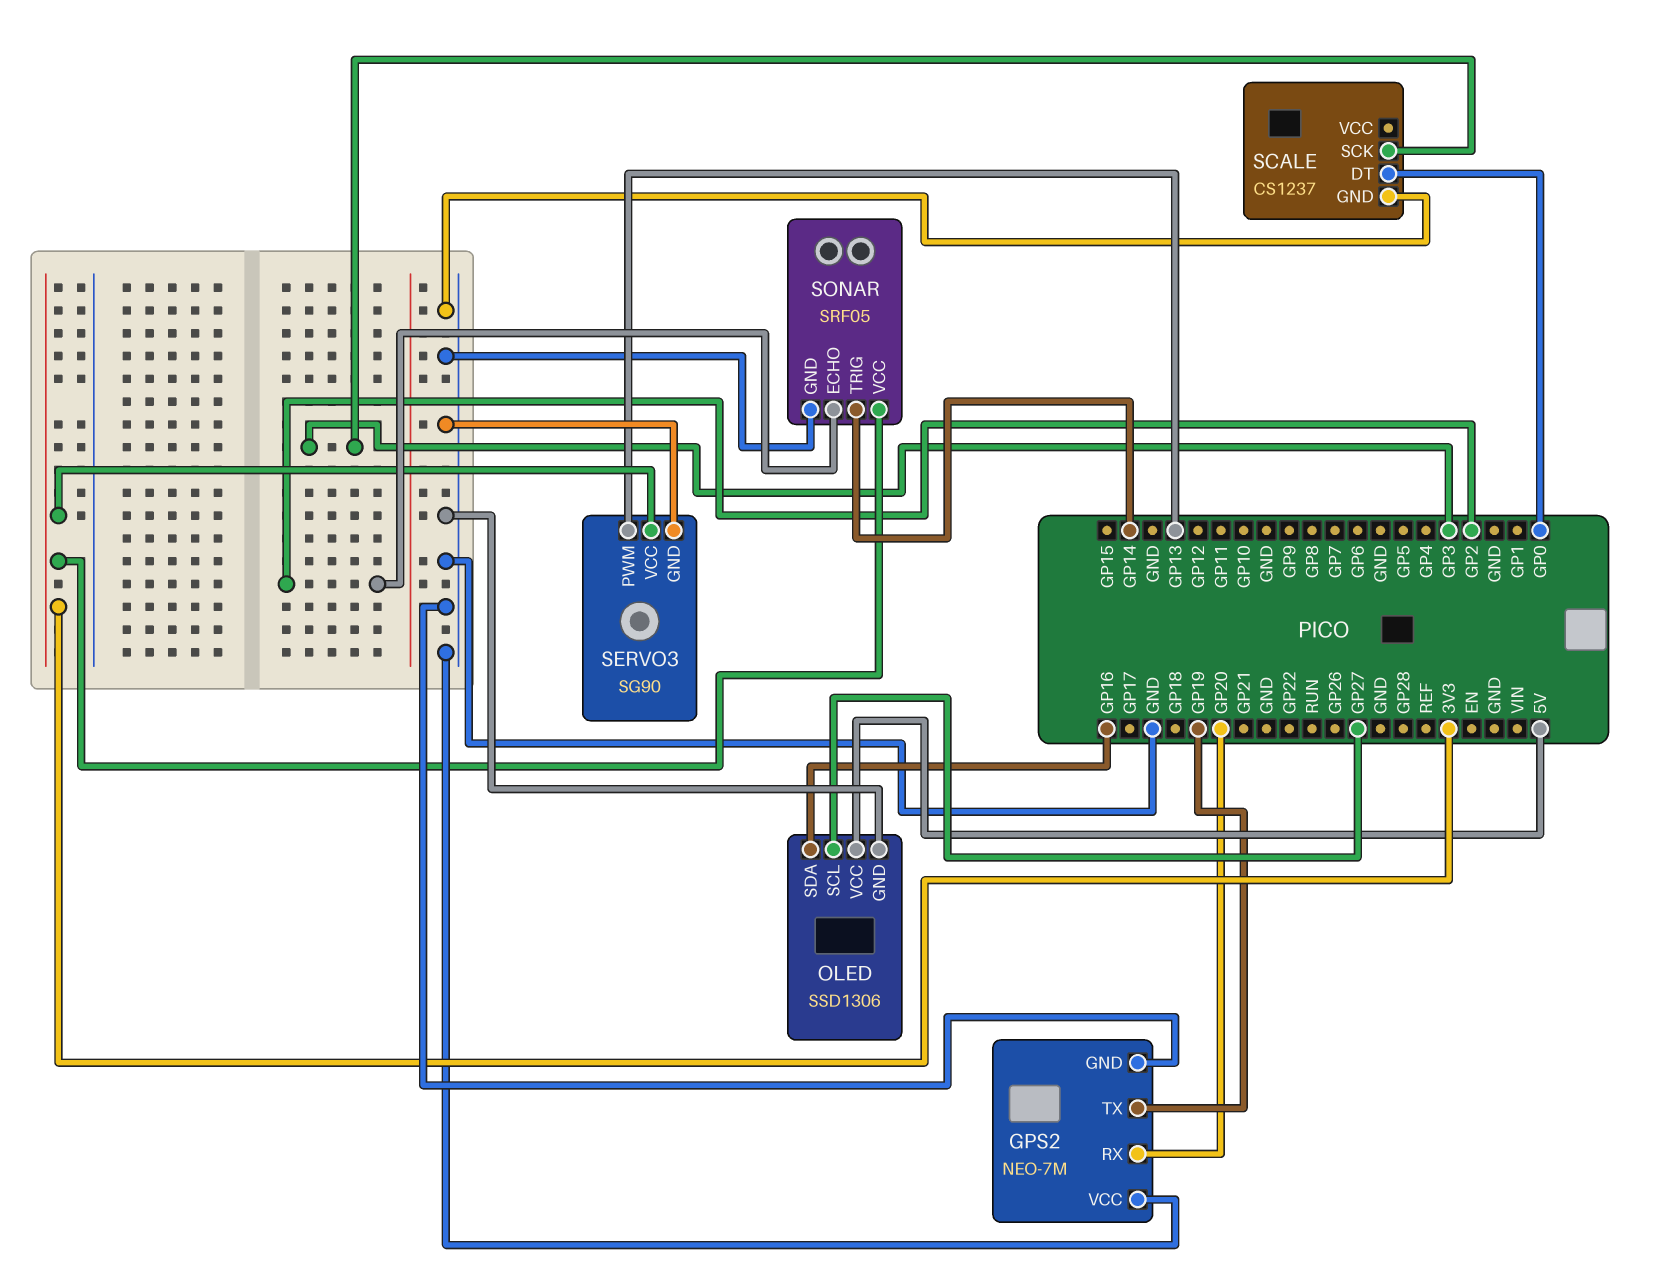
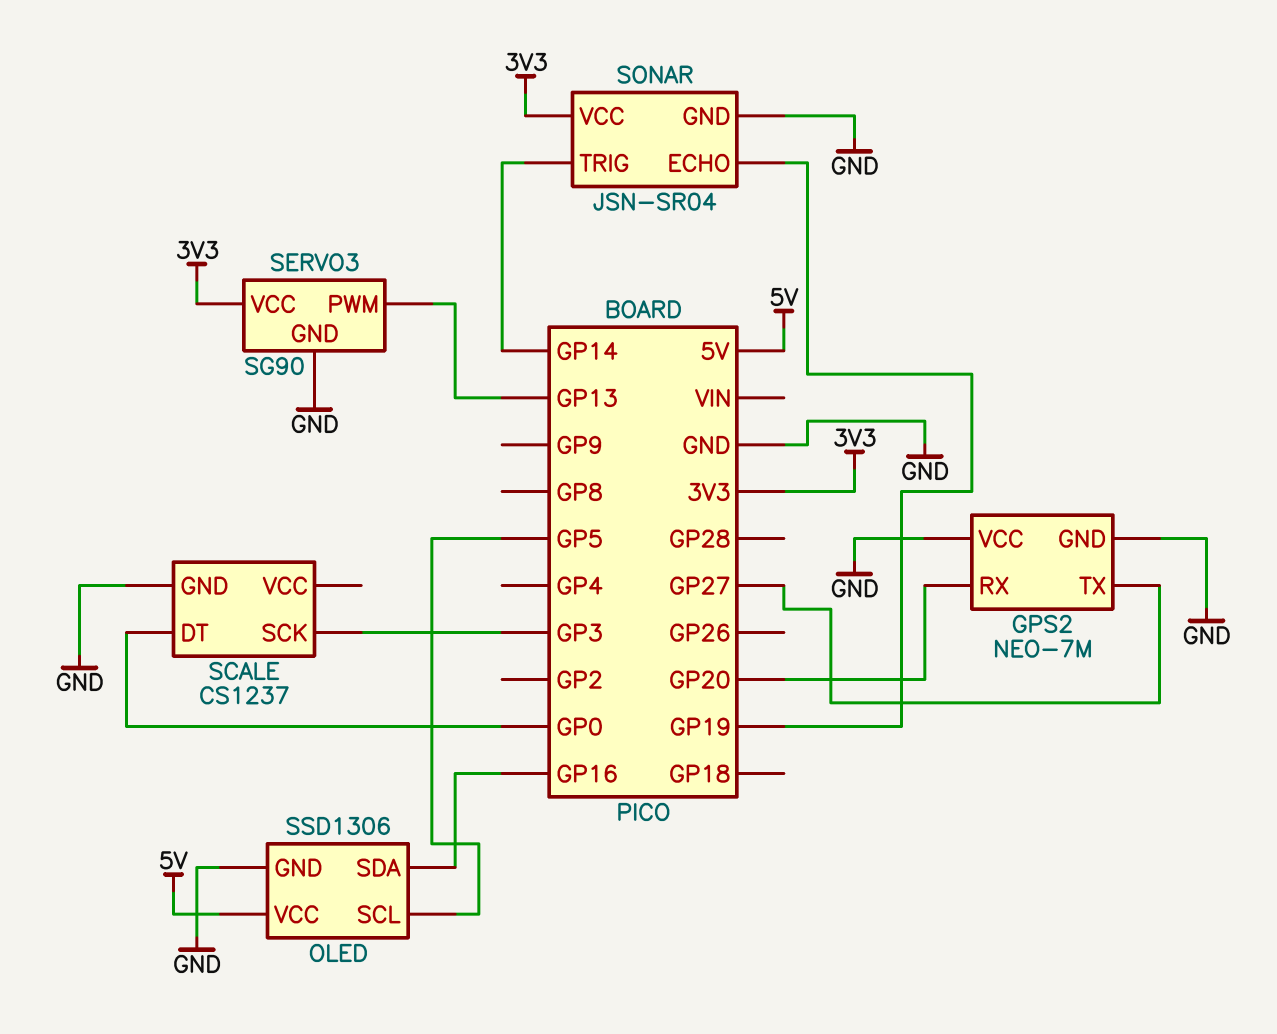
GPS2 pin TX: GP19 -> GP27
OLED pin SCL: GP27 -> GP5
SONAR: SRF05 -> JSN-SR04
SONAR pin ECHO: GP2 -> GP19

